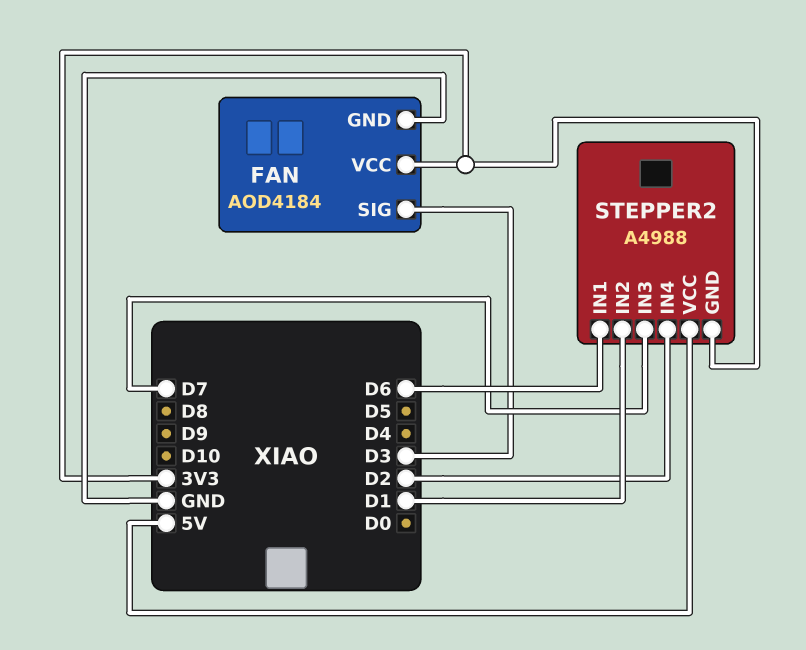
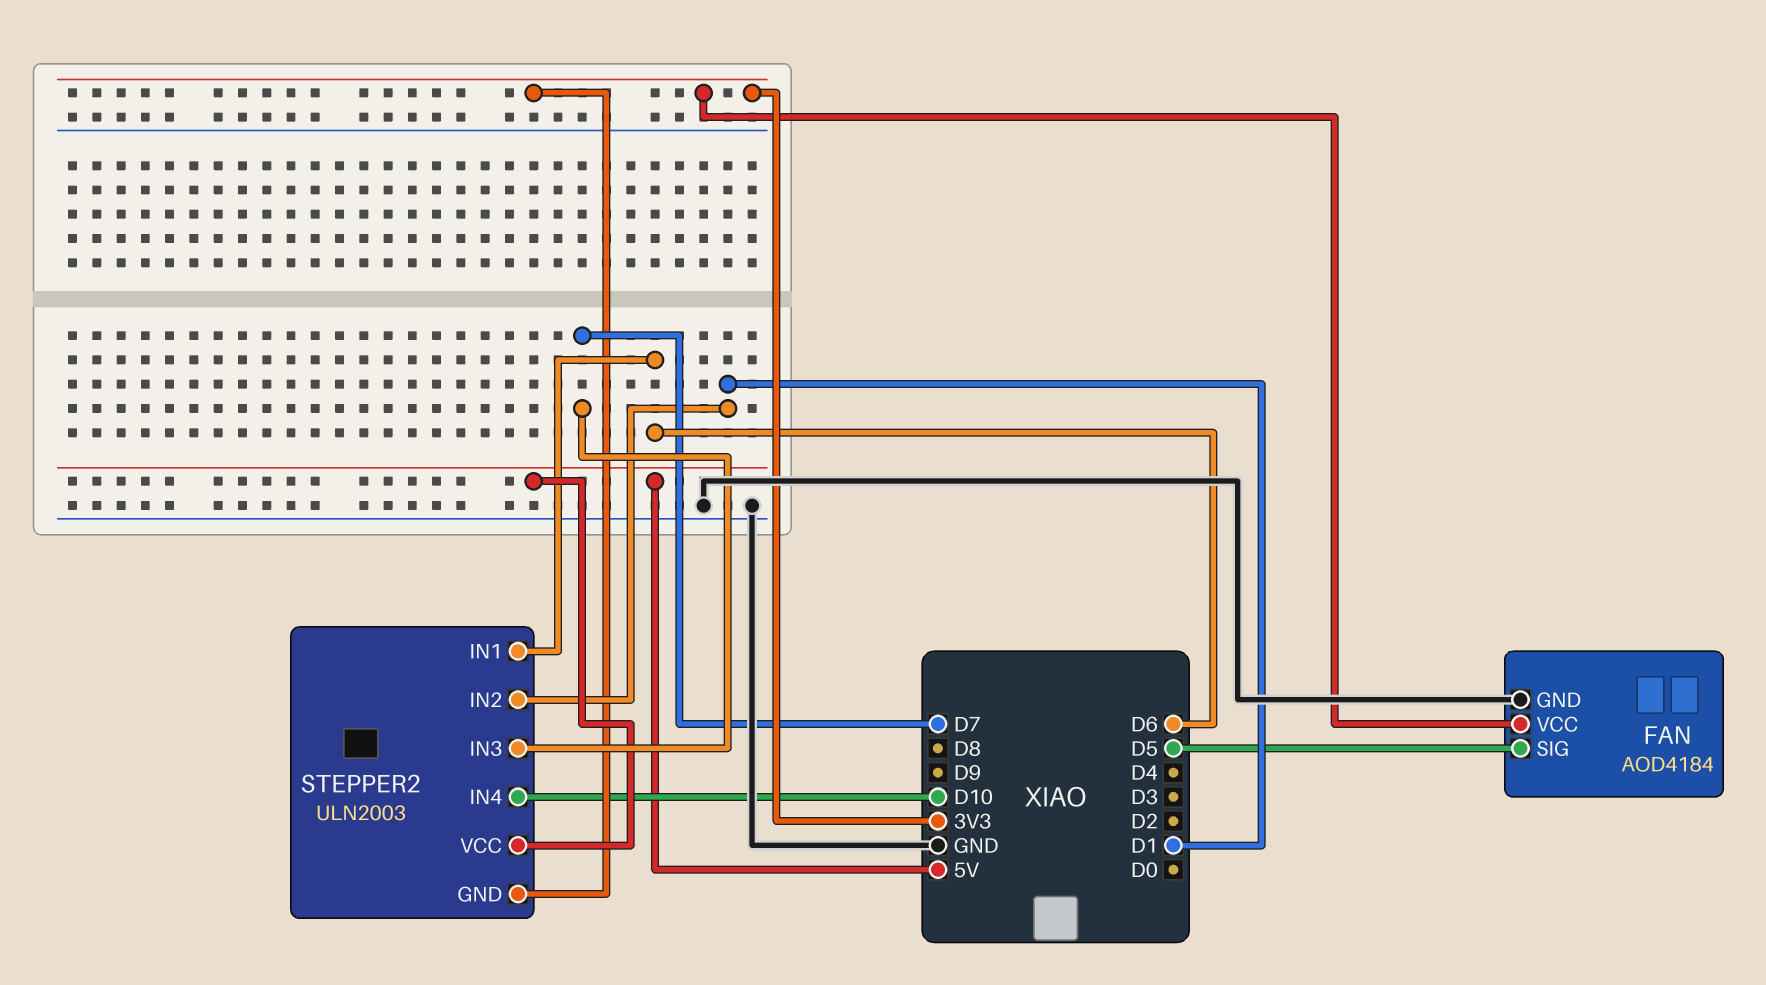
FAN pin SIG: D3 -> D5
STEPPER2: A4988 -> ULN2003
STEPPER2 pin IN4: D2 -> D10

